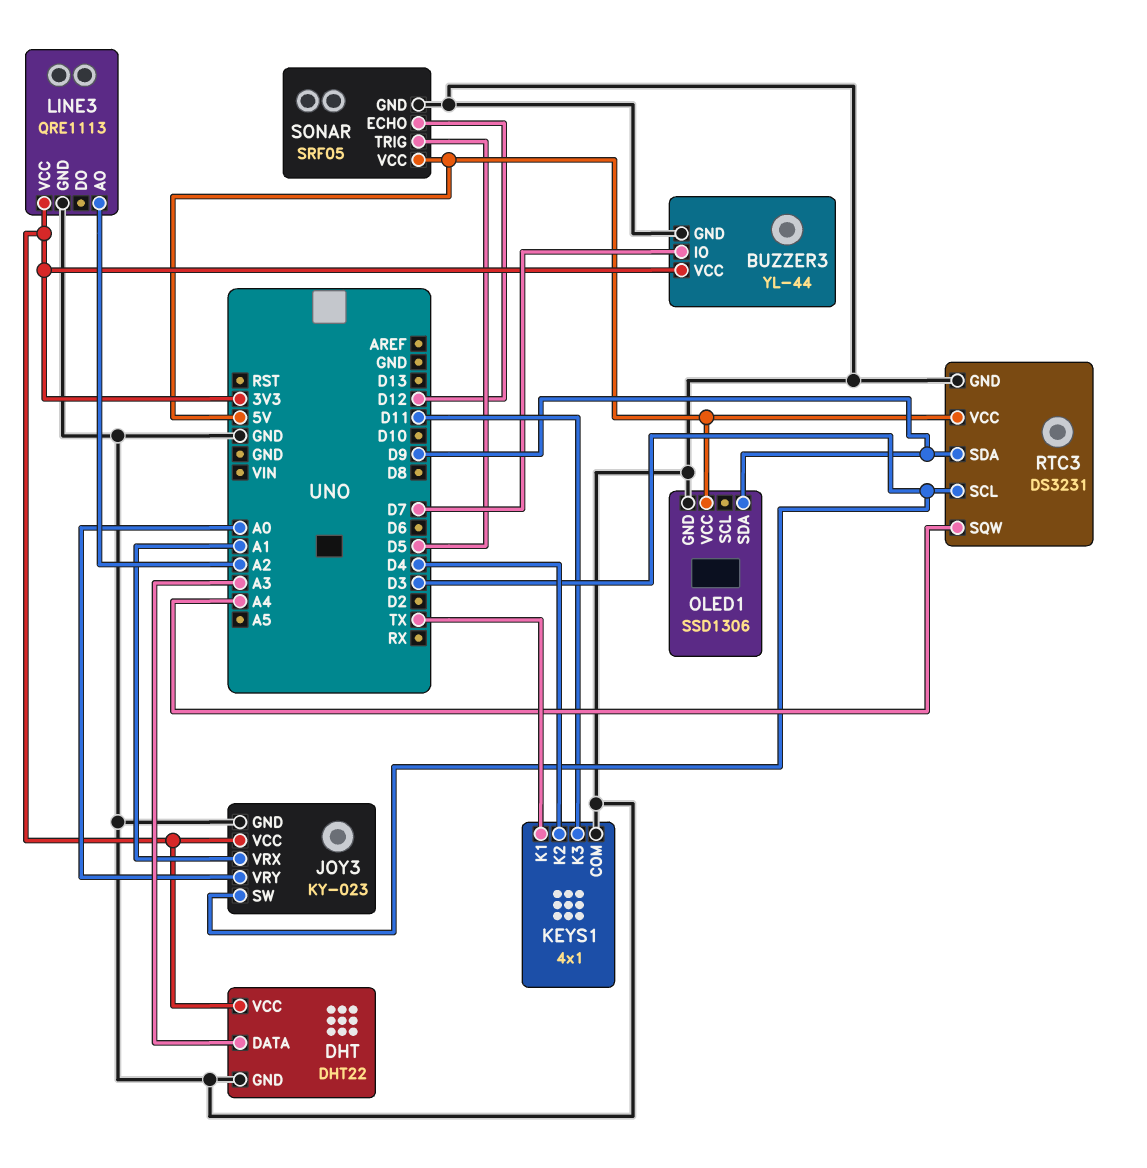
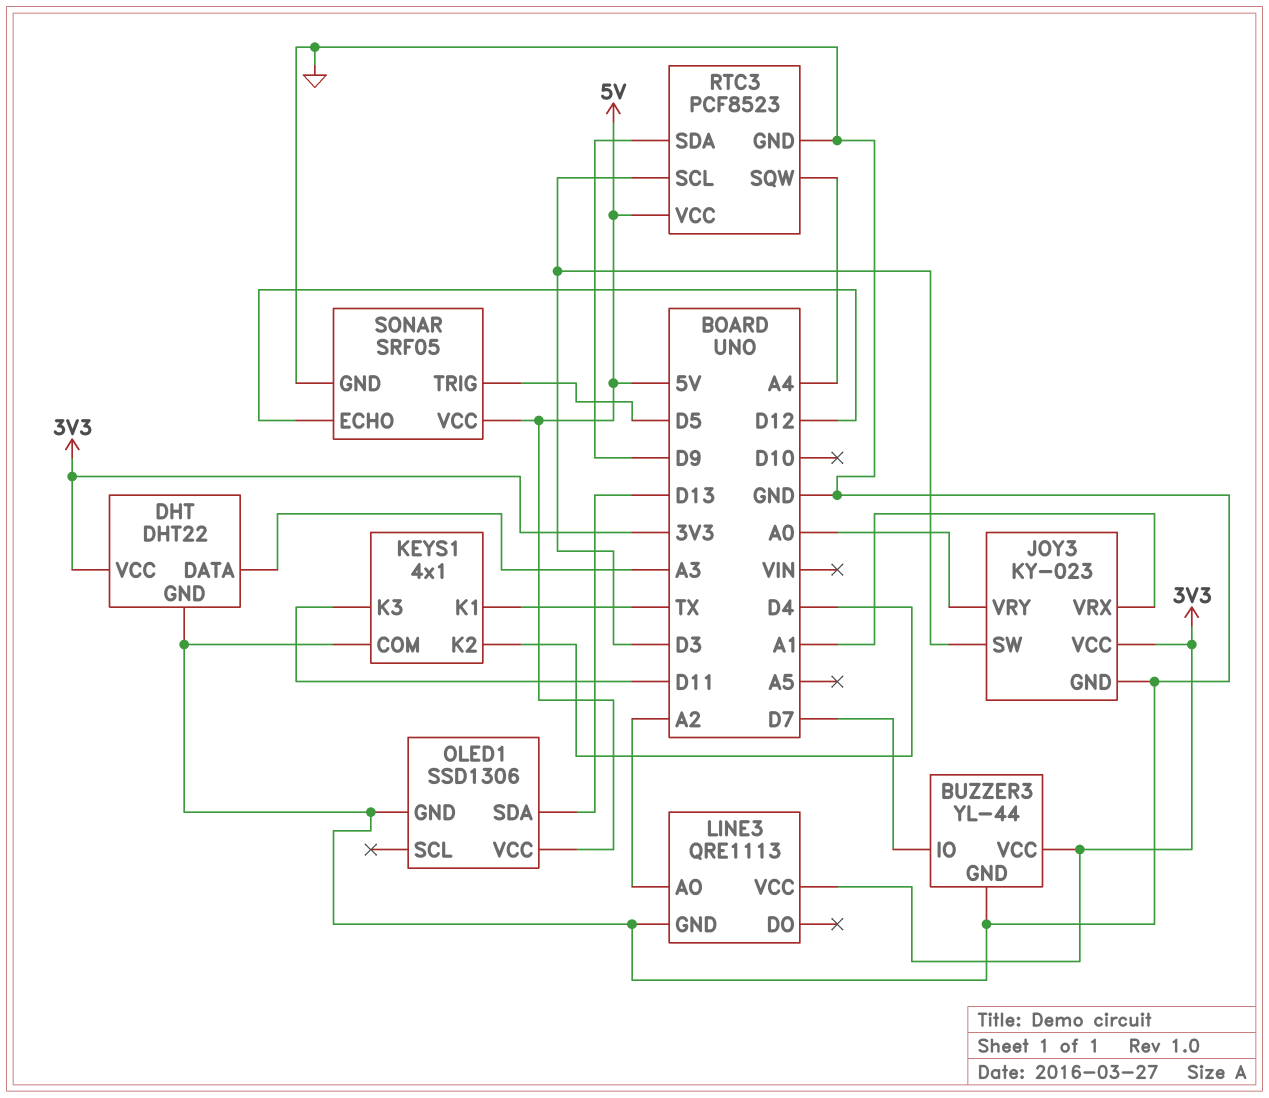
OLED1 pin SDA: D9 -> D13
RTC3: DS3231 -> PCF8523

